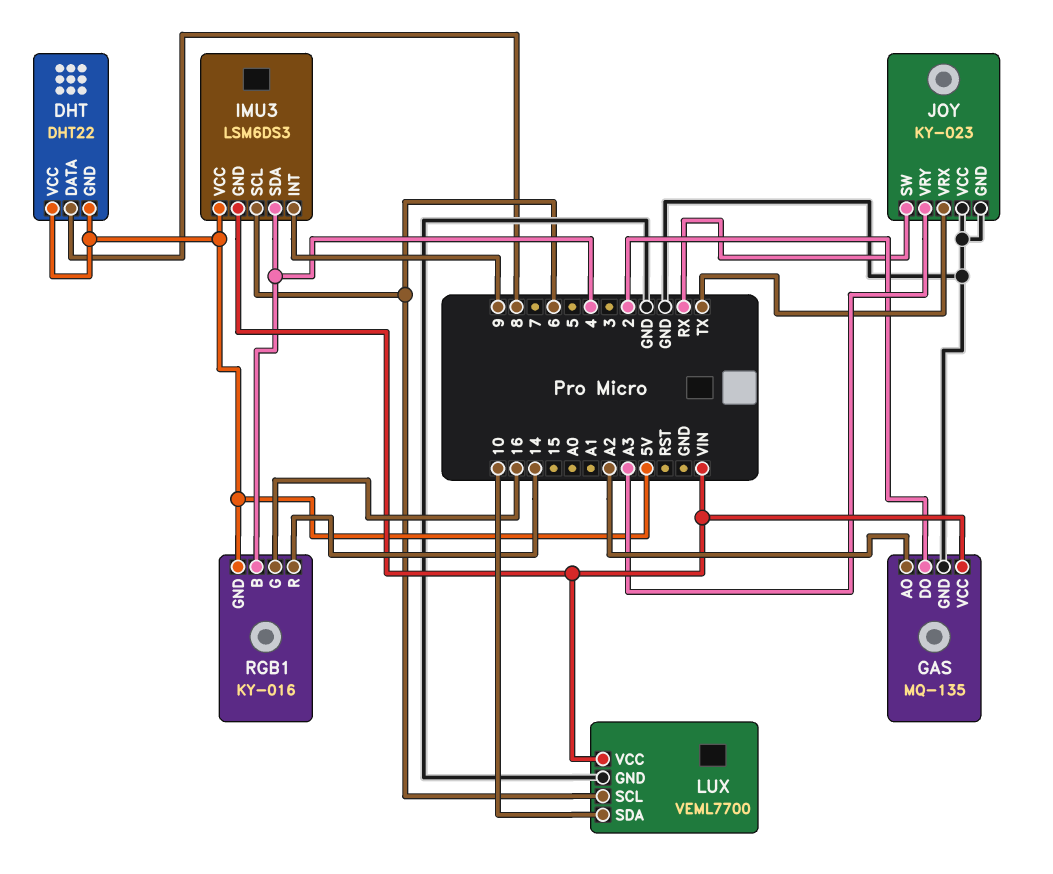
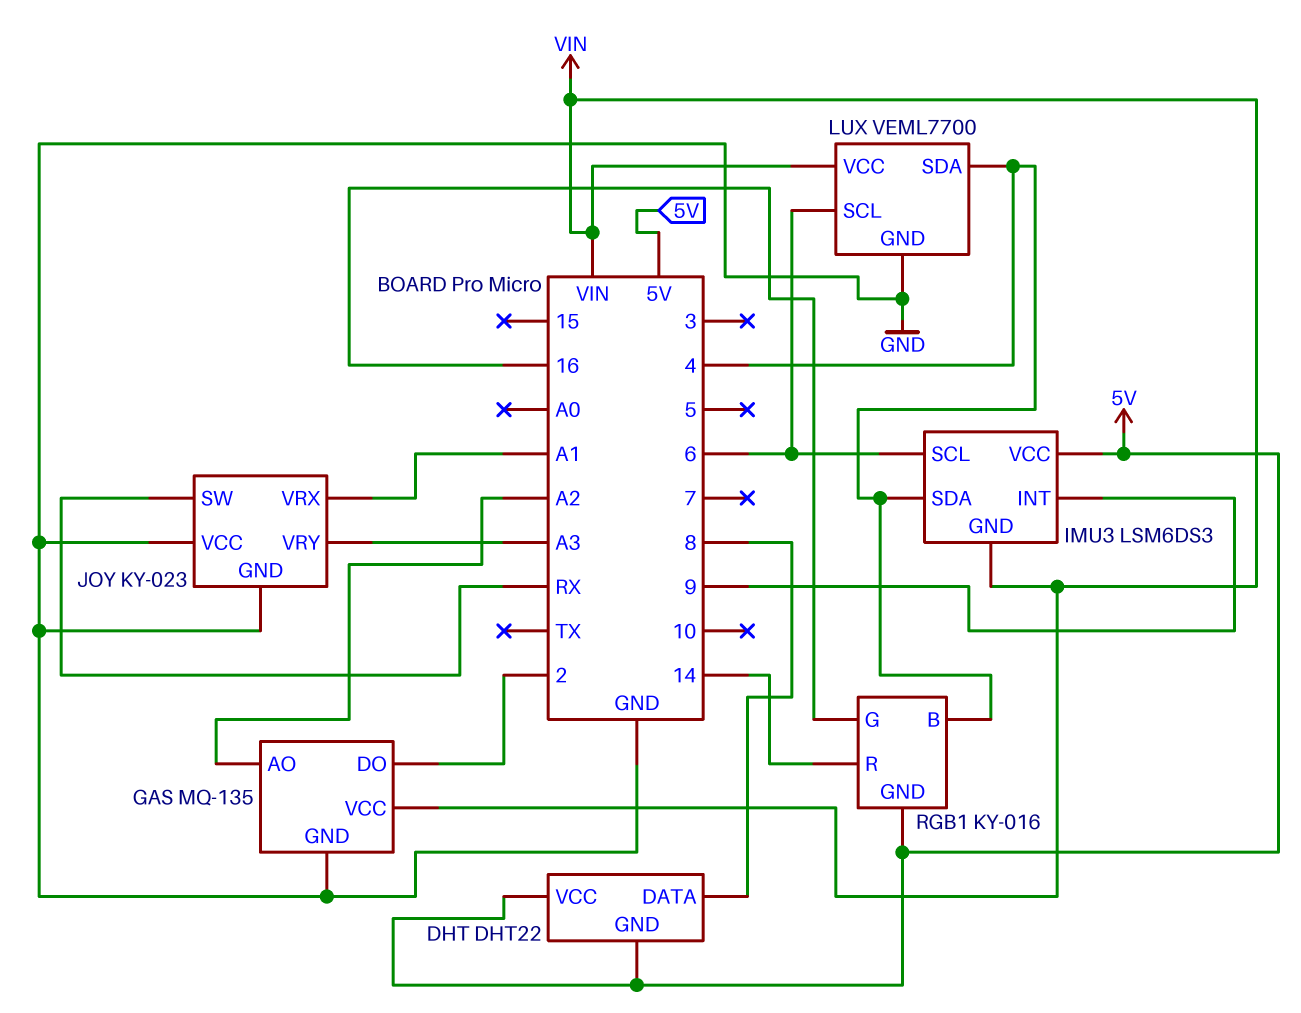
JOY pin VRX: TX -> A1
LUX pin SDA: 10 -> 4

